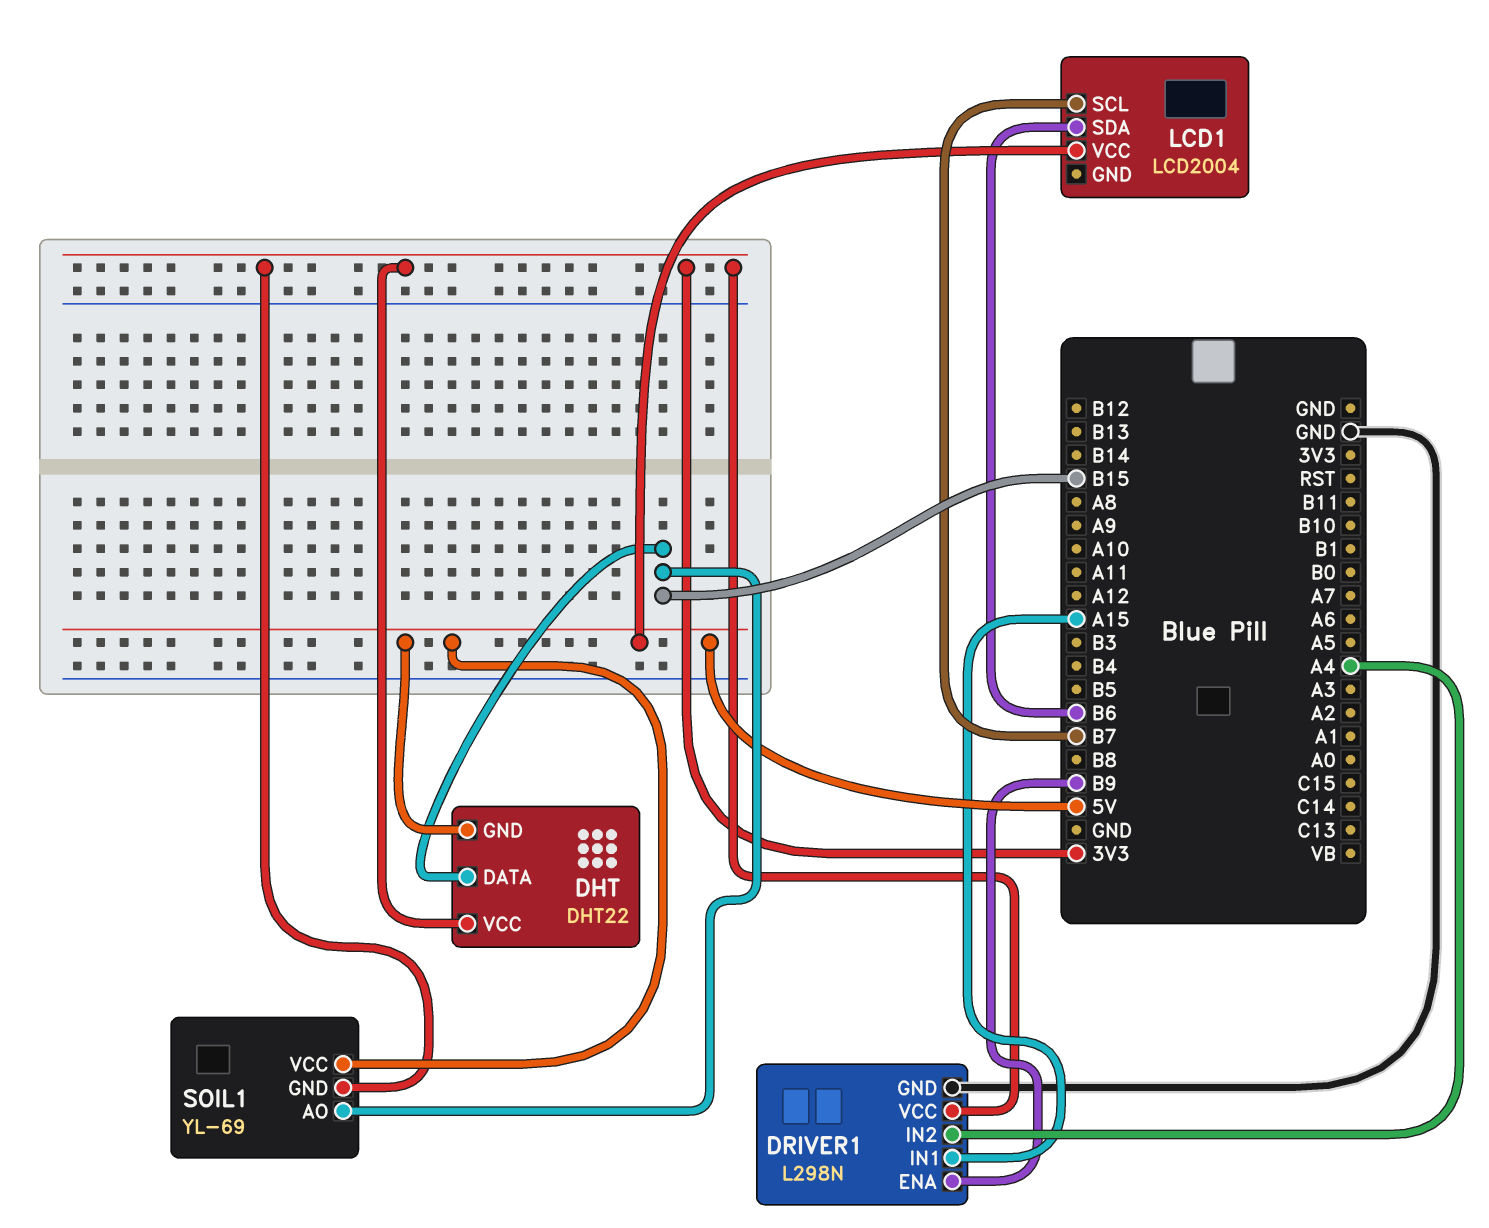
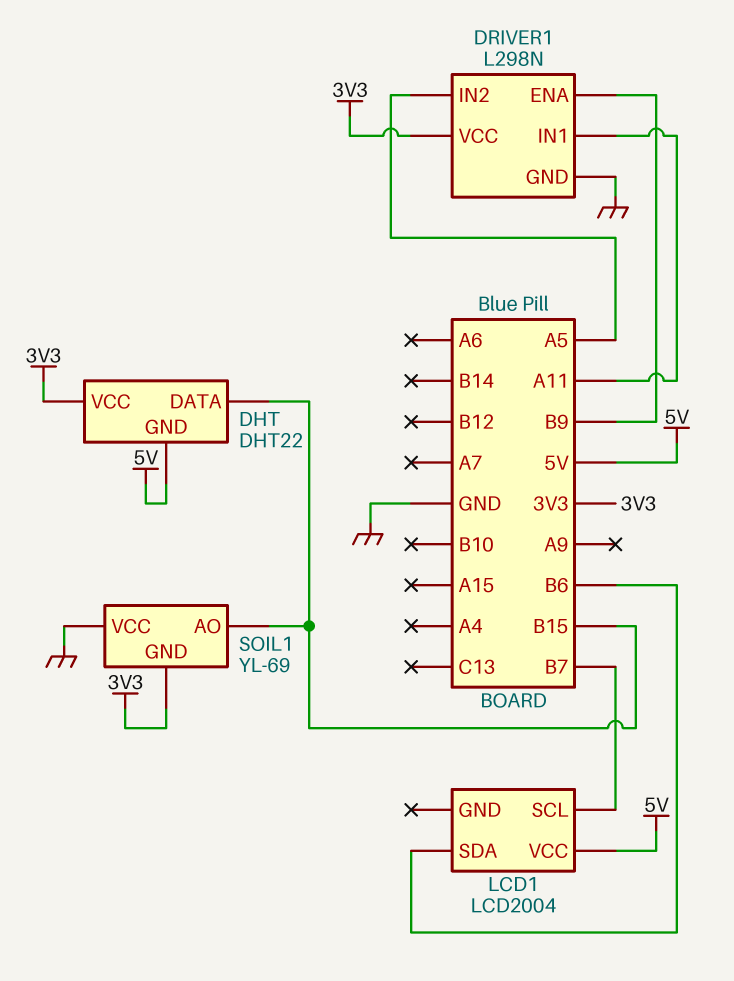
DRIVER1 pin IN1: A15 -> A11
DRIVER1 pin IN2: A4 -> A5
SOIL1 pin VCC: 5V -> GND

